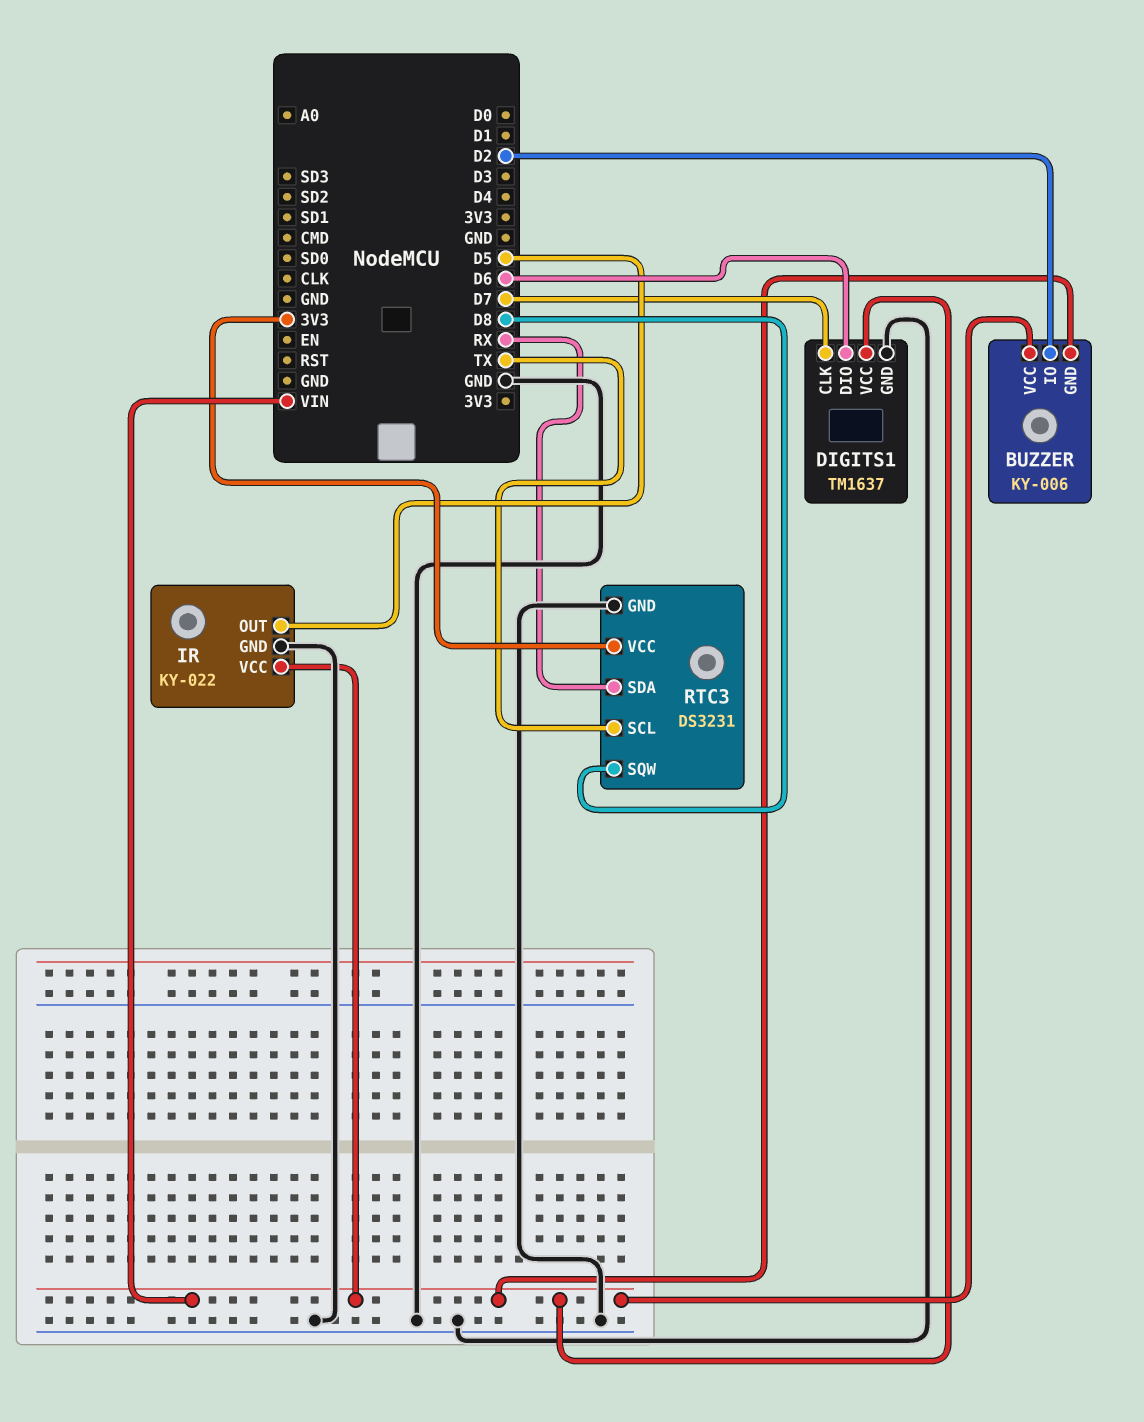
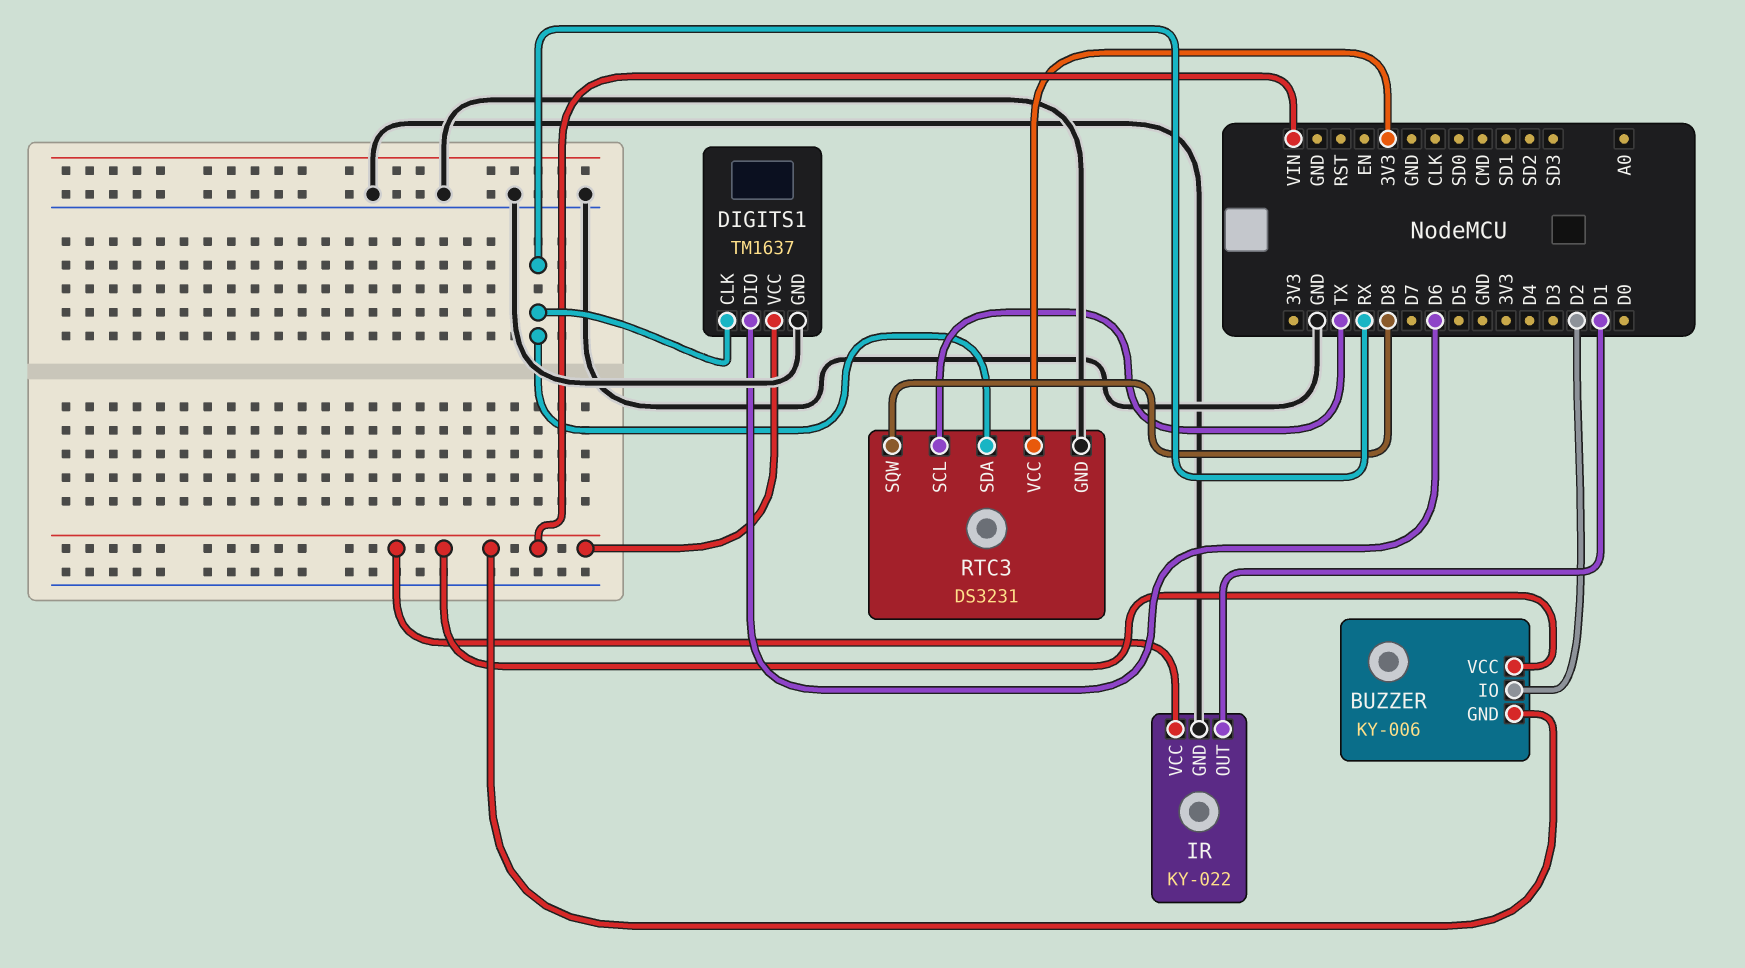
DIGITS1 pin CLK: D7 -> RX
IR pin OUT: D5 -> D1

